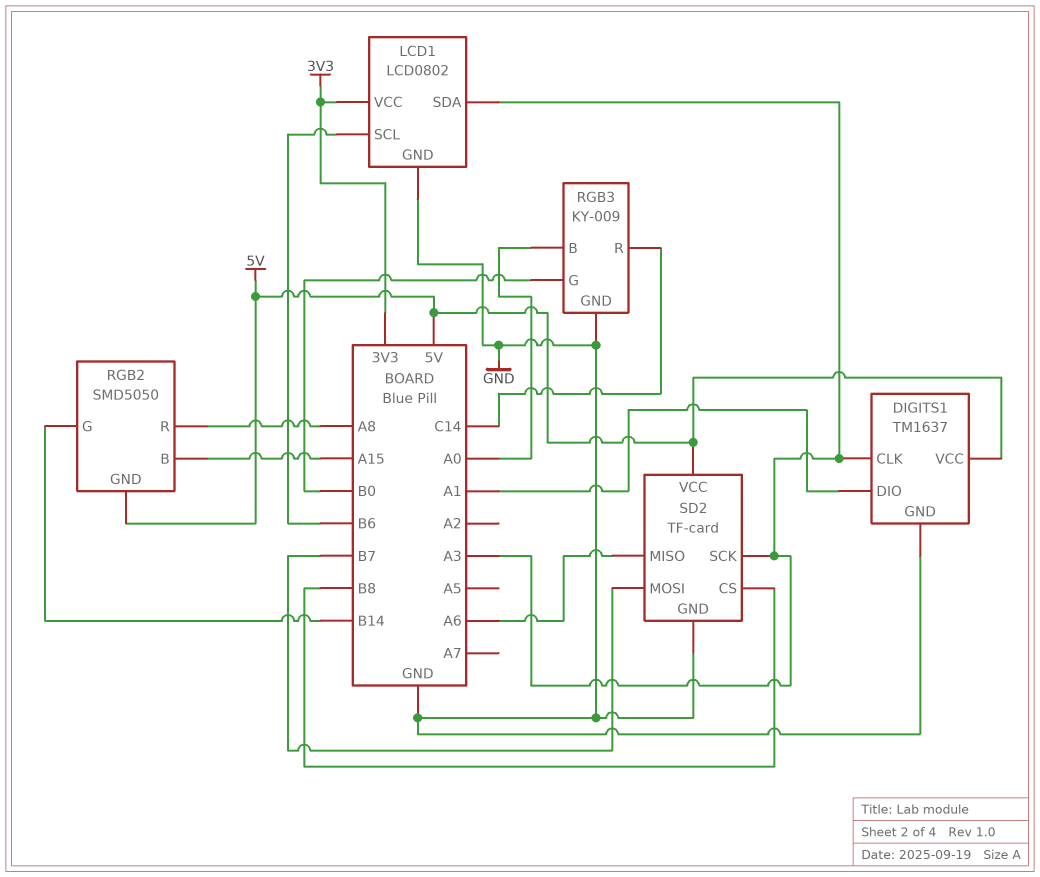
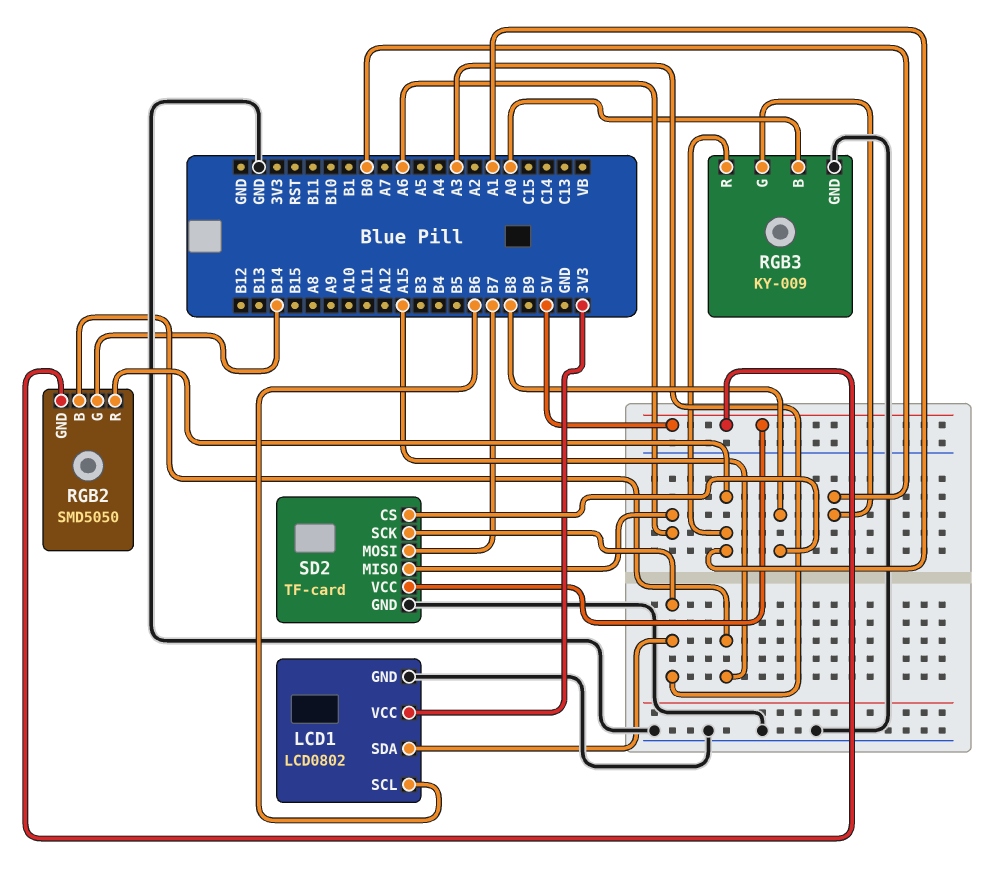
DIGITS1: TM1637 -> none
DIGITS1 pin CLK: A3 -> none
DIGITS1 pin DIO: A1 -> none
DIGITS1 pin GND: GND -> none
DIGITS1 pin VCC: 5V -> none
RGB2 pin R: A8 -> A1
RGB3 pin R: C14 -> A1

